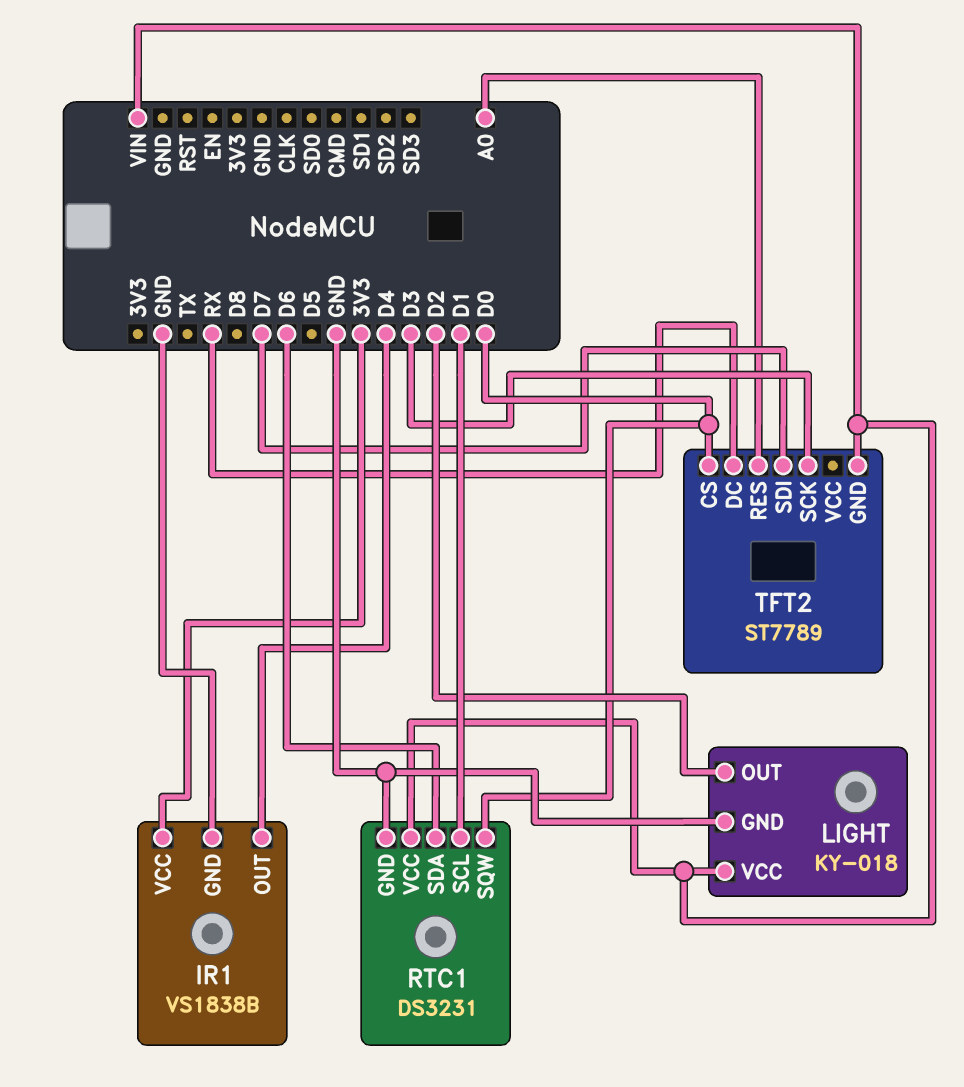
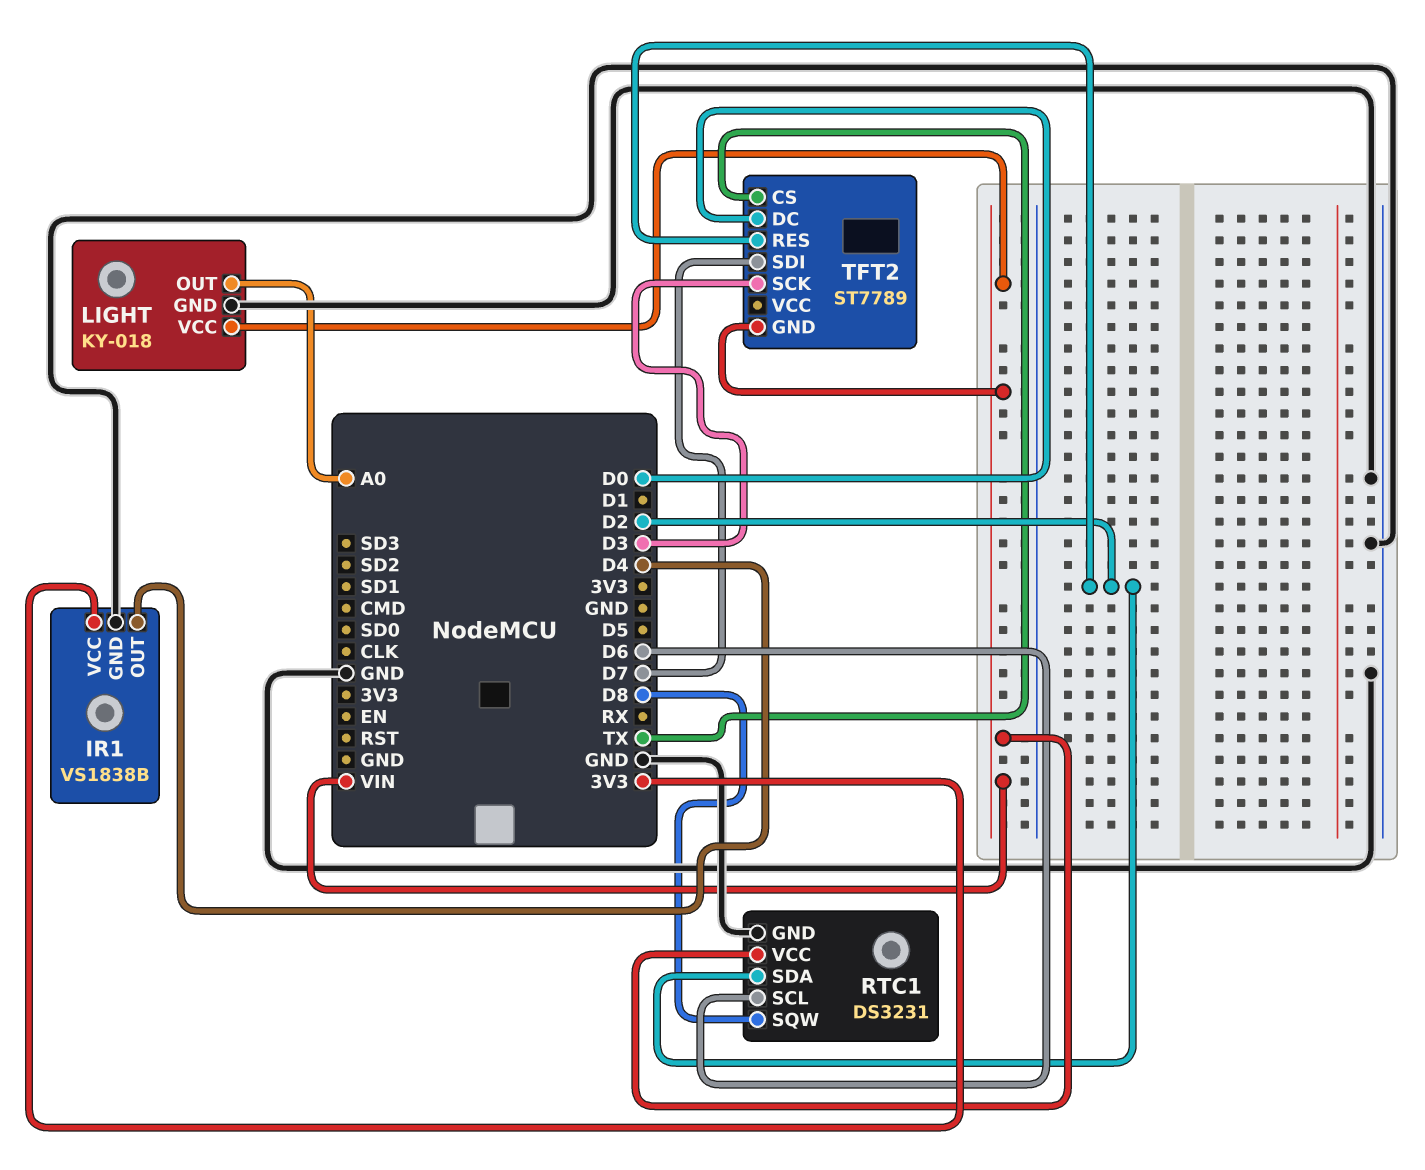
LIGHT pin OUT: D2 -> A0
RTC1 pin SCL: D1 -> D6
RTC1 pin SDA: D6 -> D2
RTC1 pin SQW: D0 -> D8
TFT2 pin CS: D0 -> TX
TFT2 pin DC: RX -> D0
TFT2 pin RES: A0 -> D2

